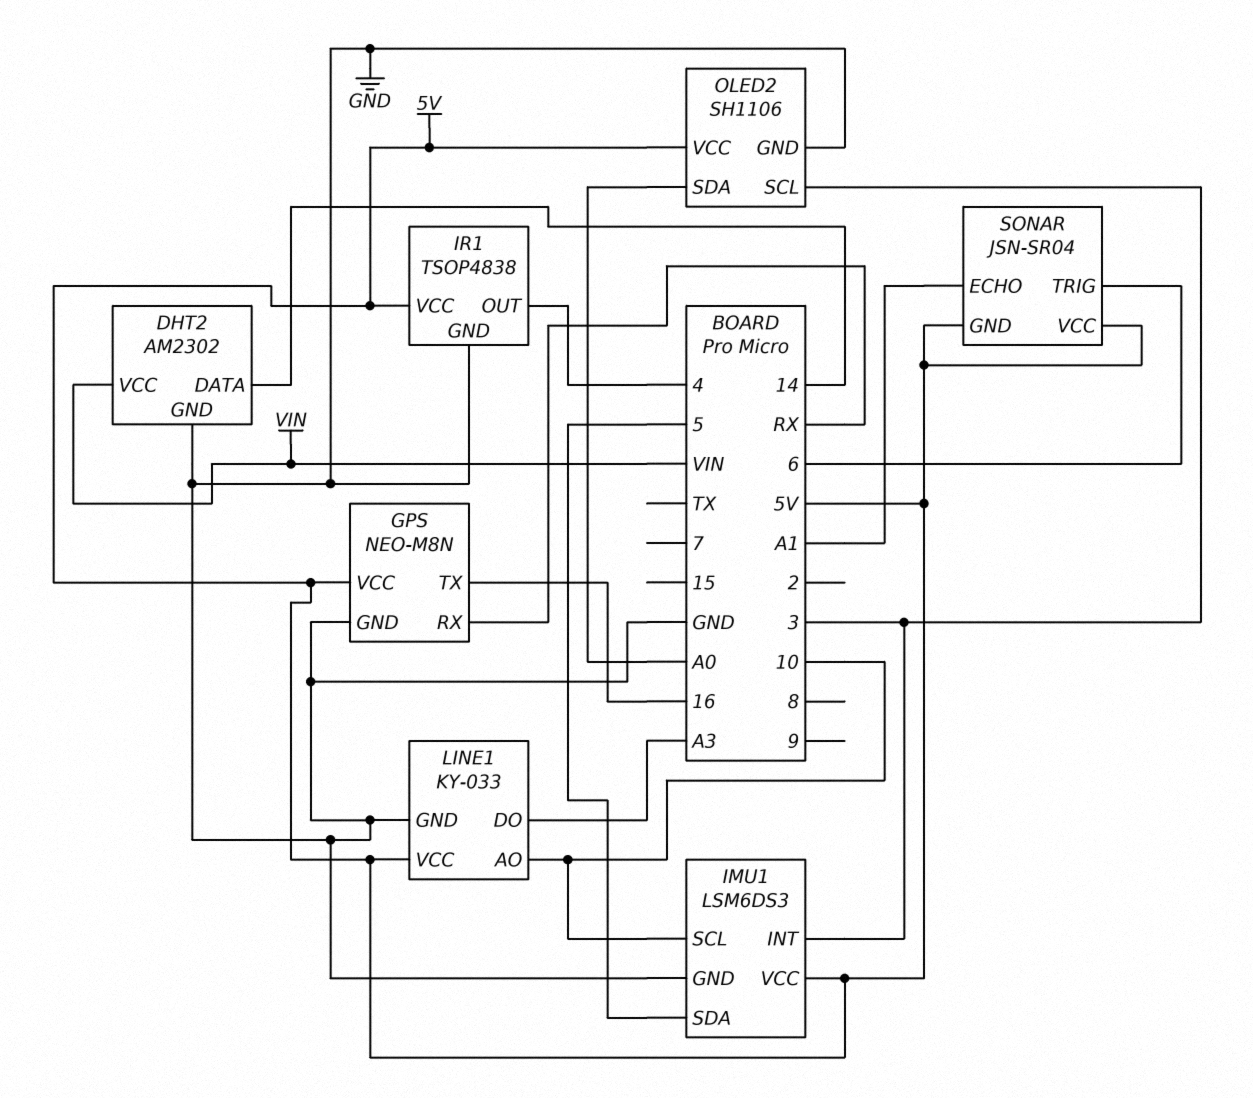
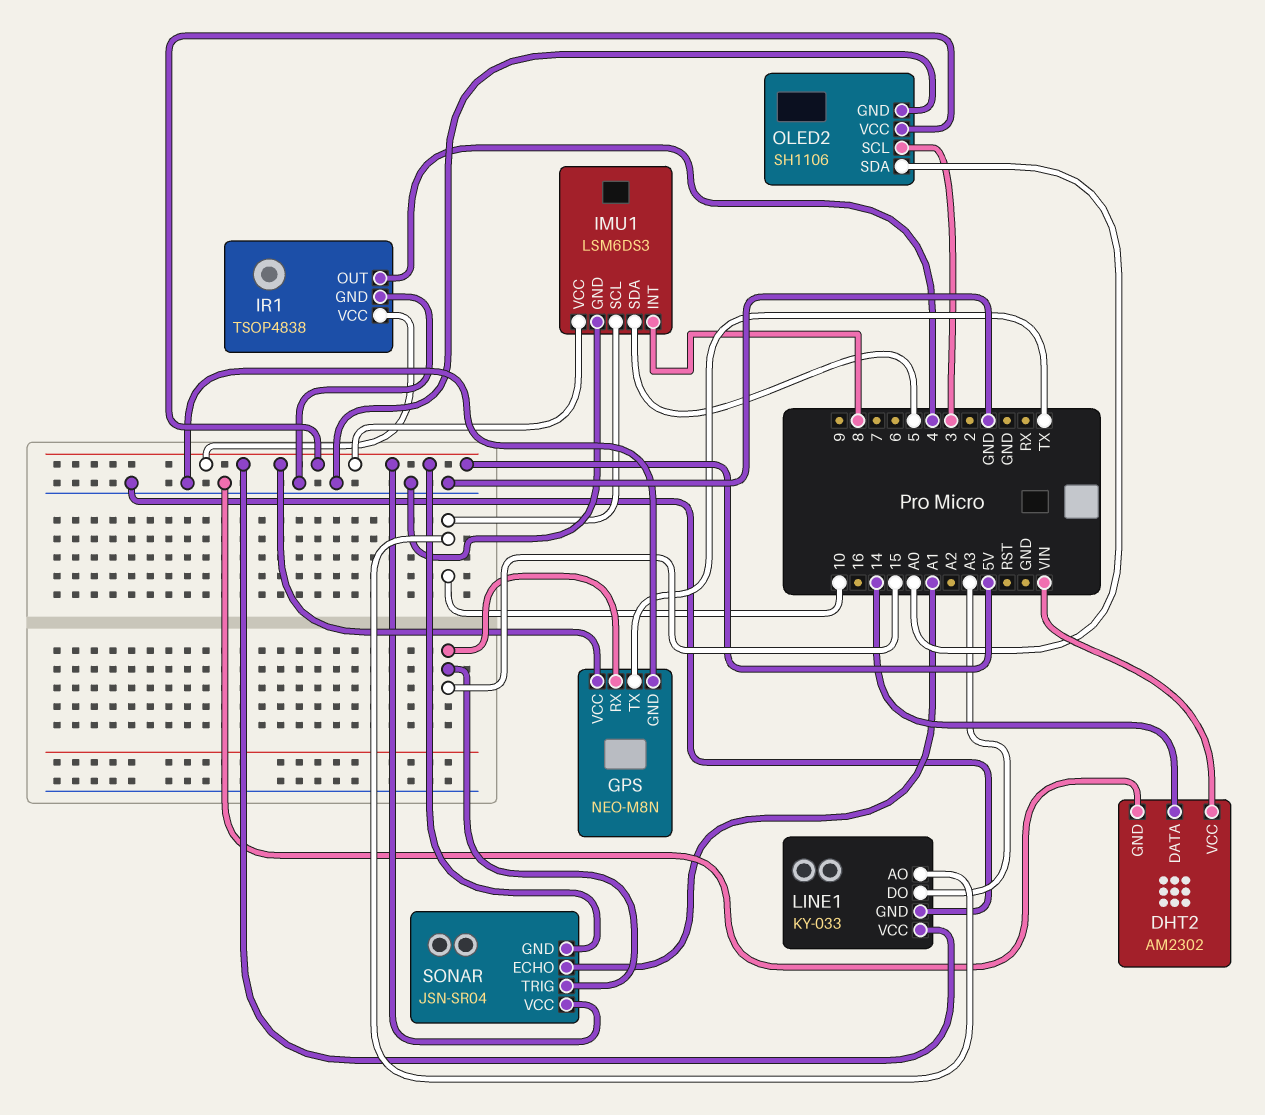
GPS pin RX: RX -> 15
GPS pin TX: 16 -> TX
IMU1 pin INT: 3 -> 8
SONAR pin TRIG: 6 -> 15

